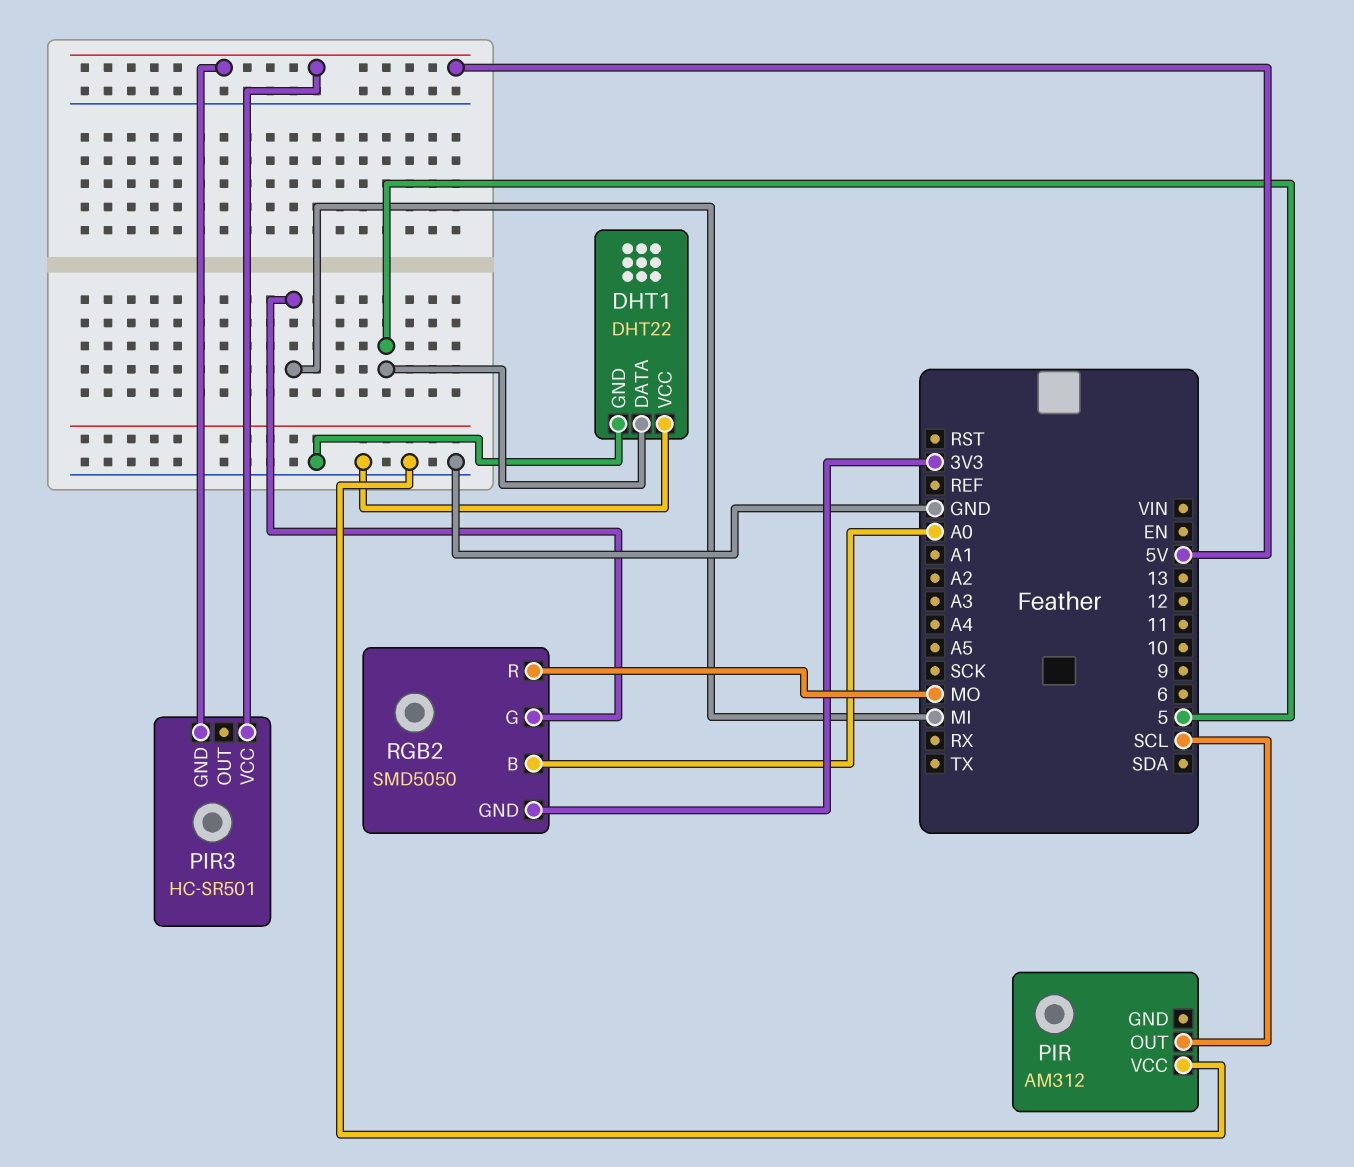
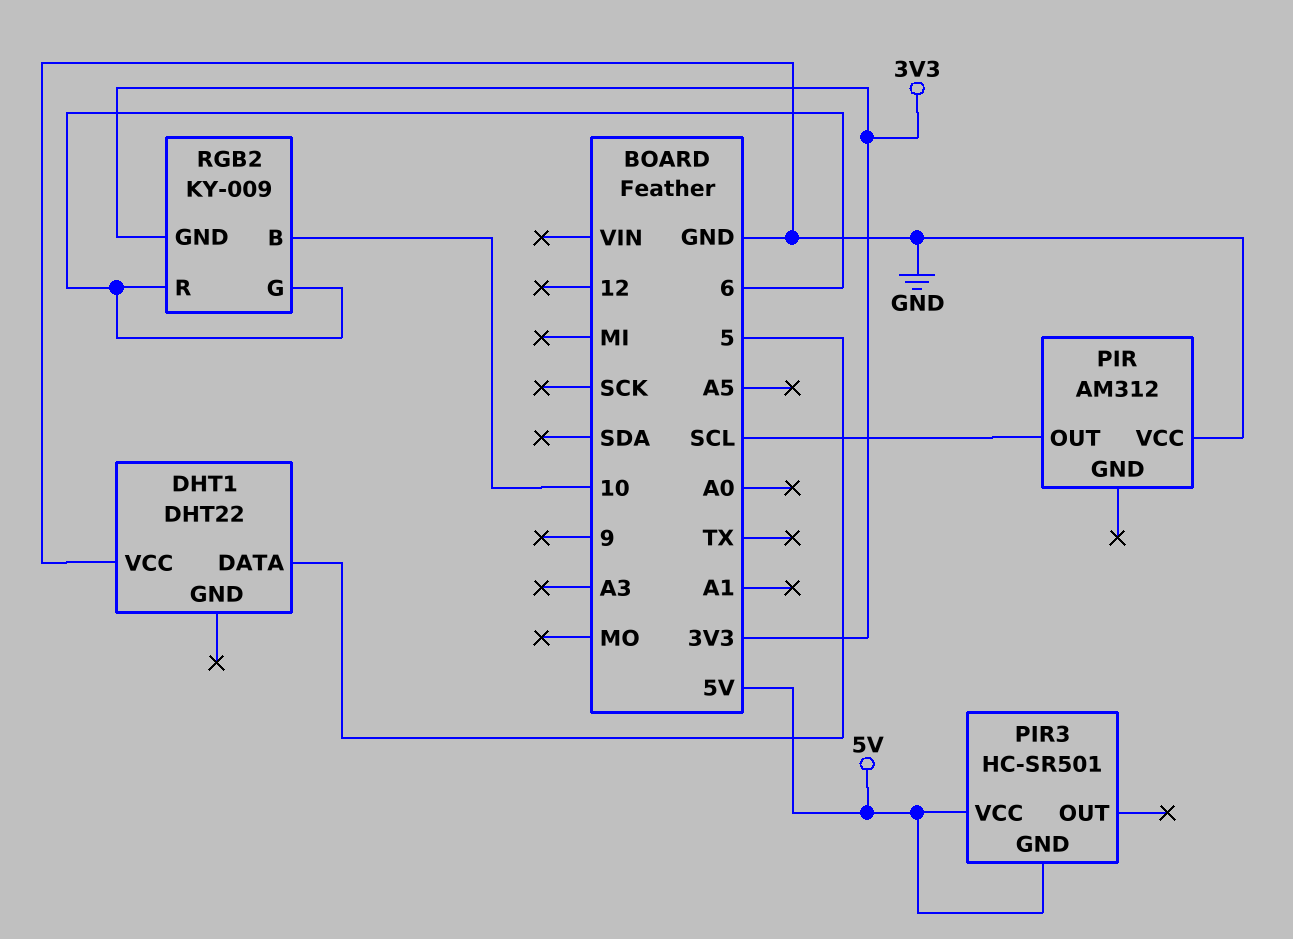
DHT1 pin GND: GND -> none
RGB2: SMD5050 -> KY-009
RGB2 pin B: A0 -> 10
RGB2 pin G: MI -> 6
RGB2 pin R: MO -> 6

